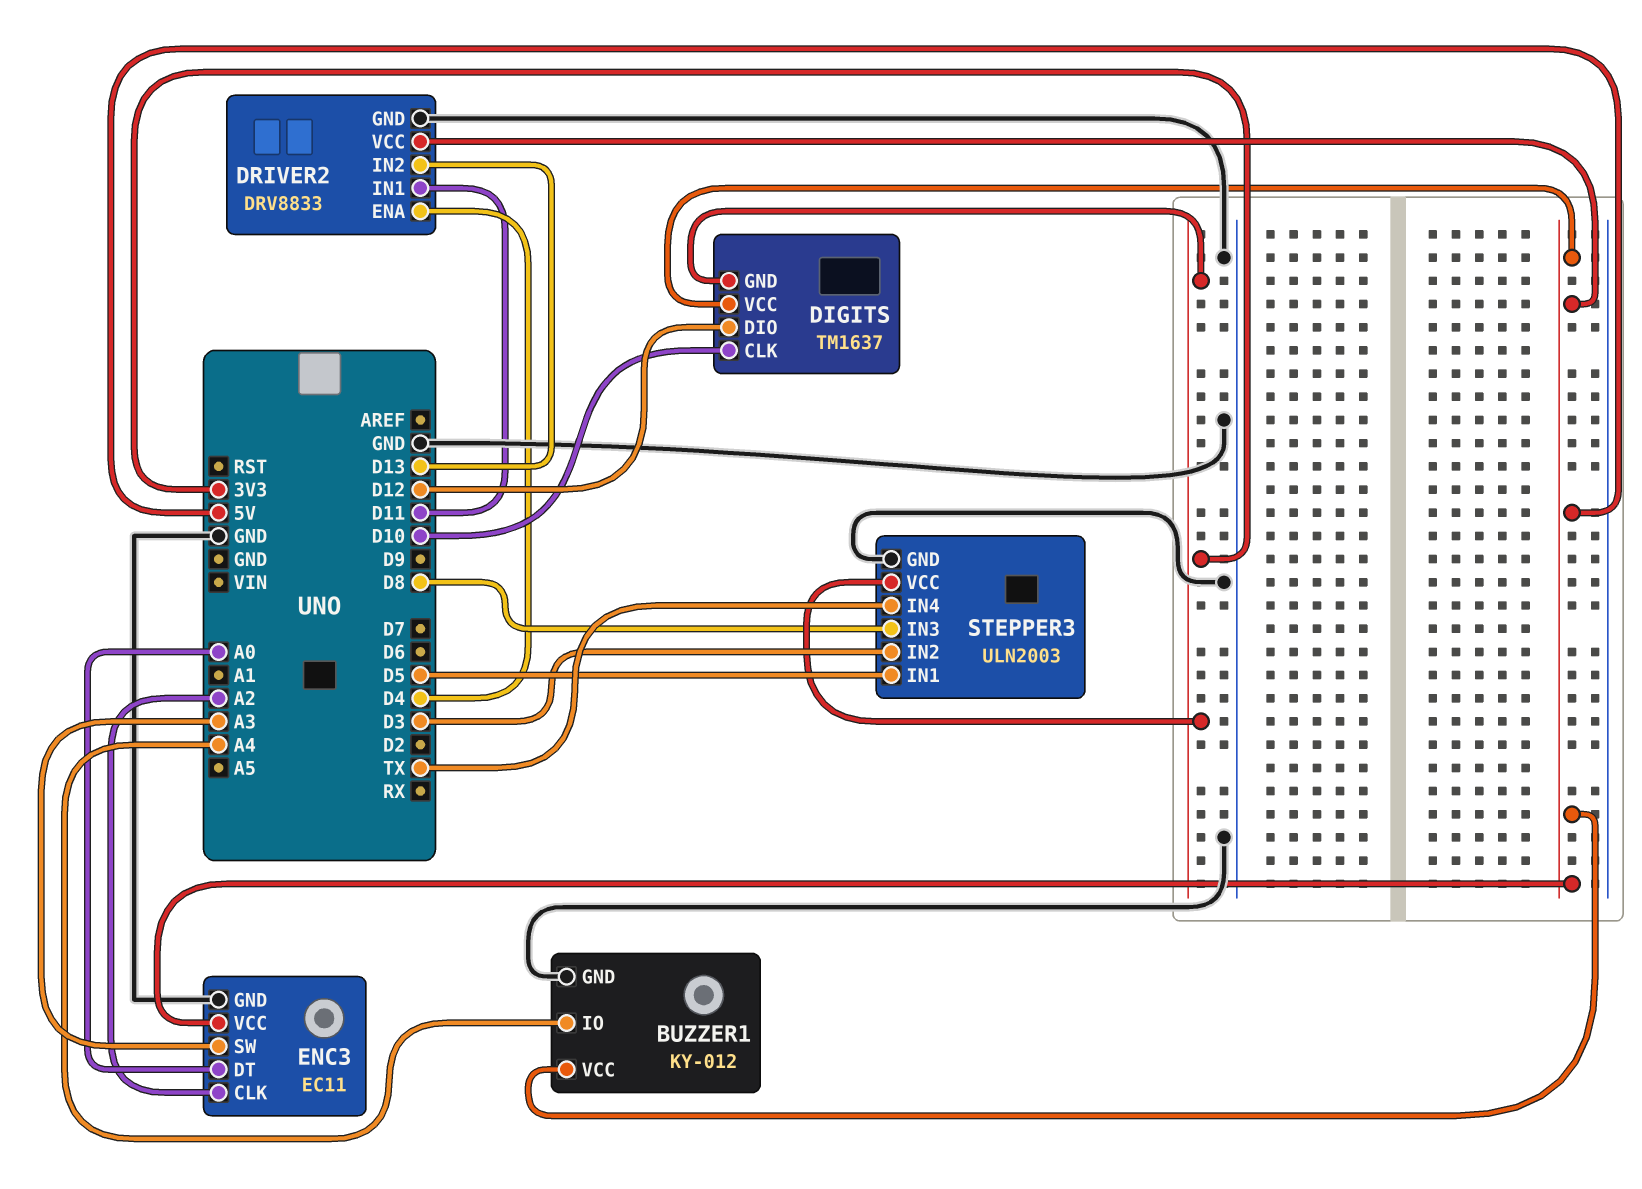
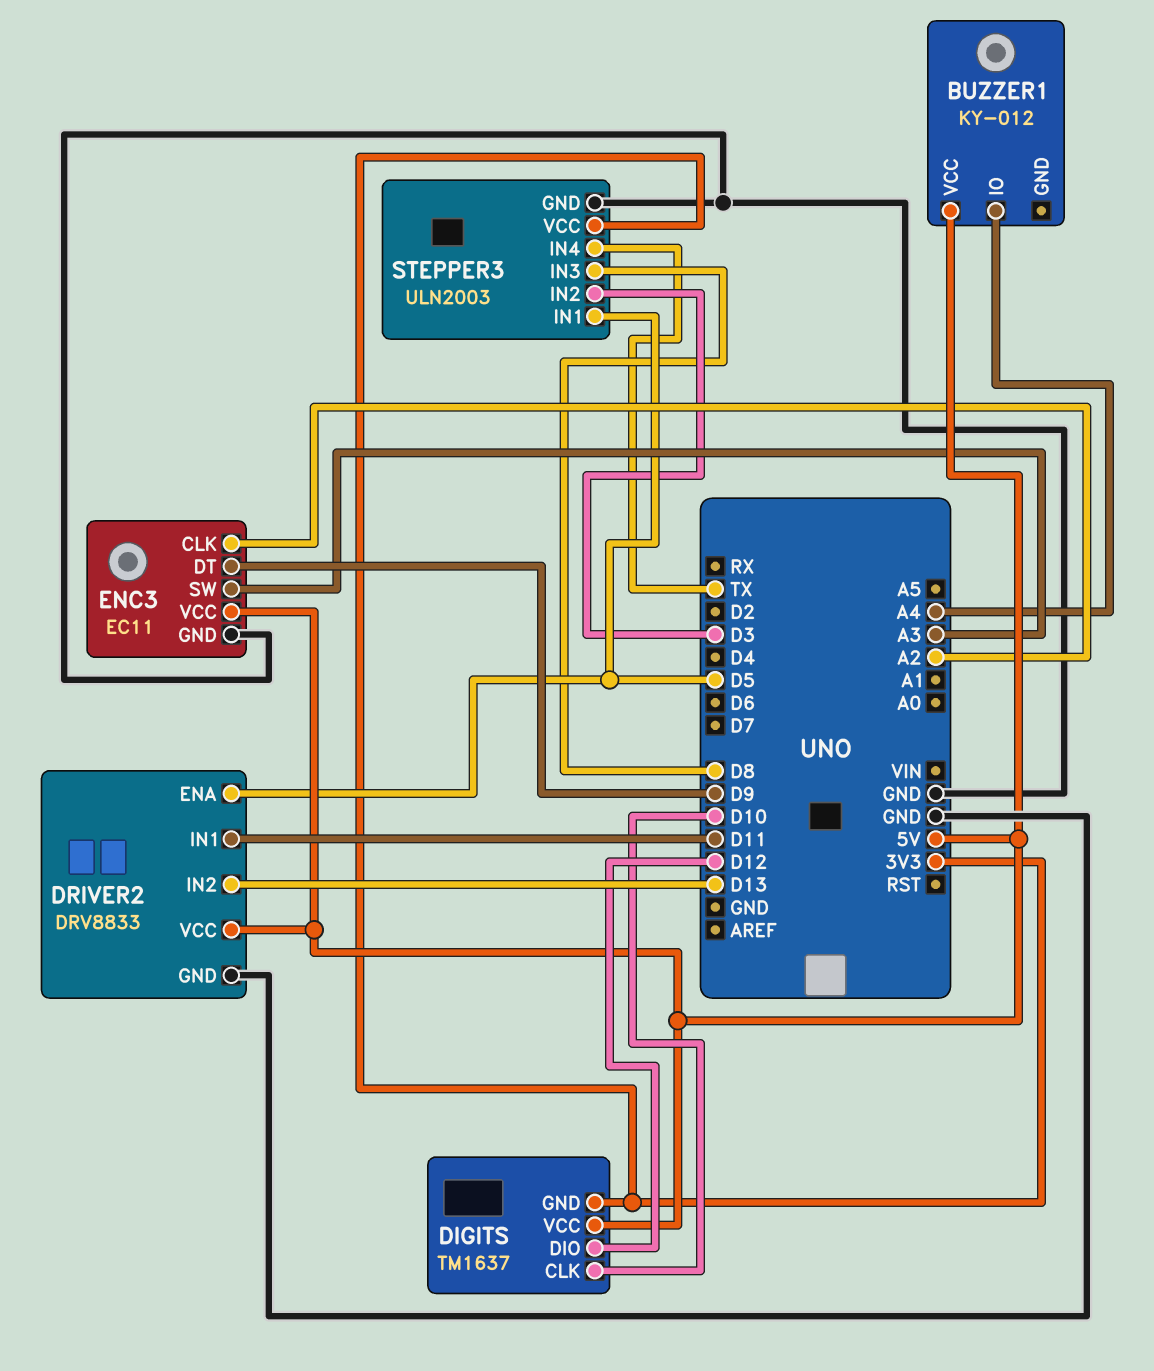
BUZZER1 pin GND: GND -> none
DRIVER2 pin ENA: D4 -> D5
ENC3 pin DT: A0 -> D9

